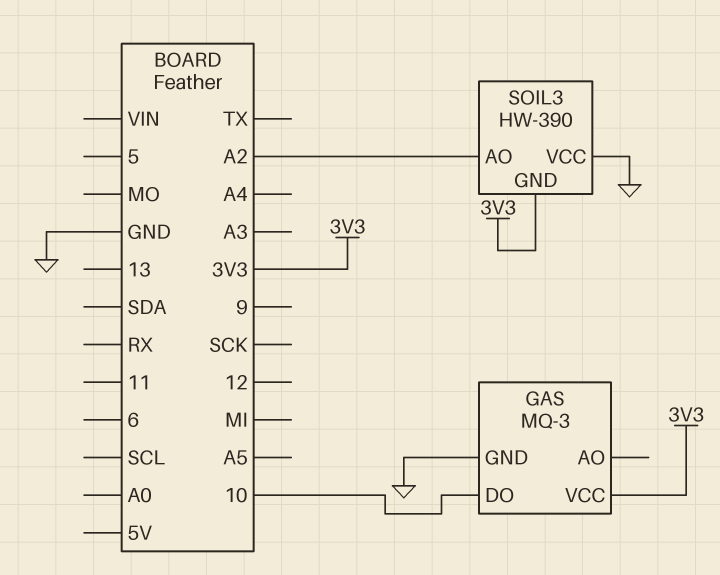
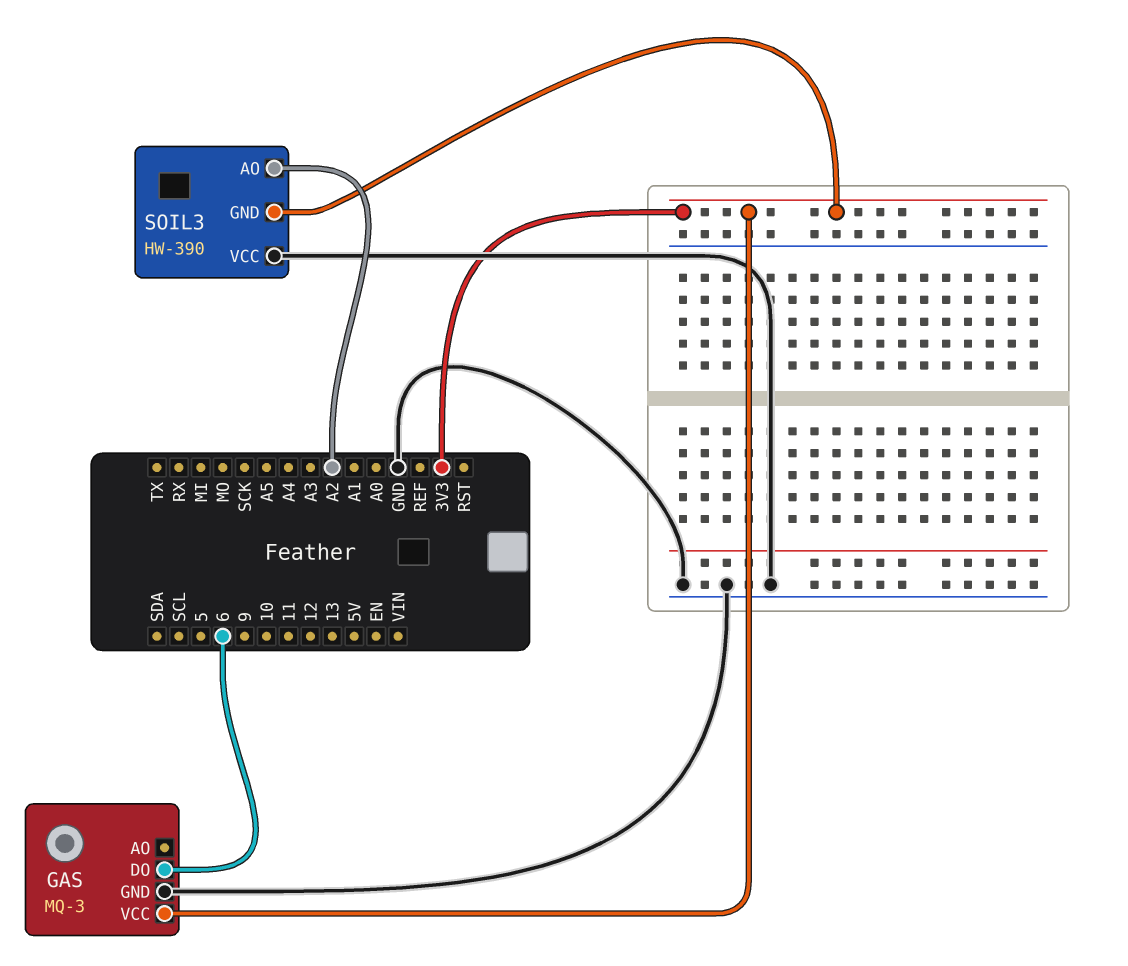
GAS pin DO: 10 -> 6

